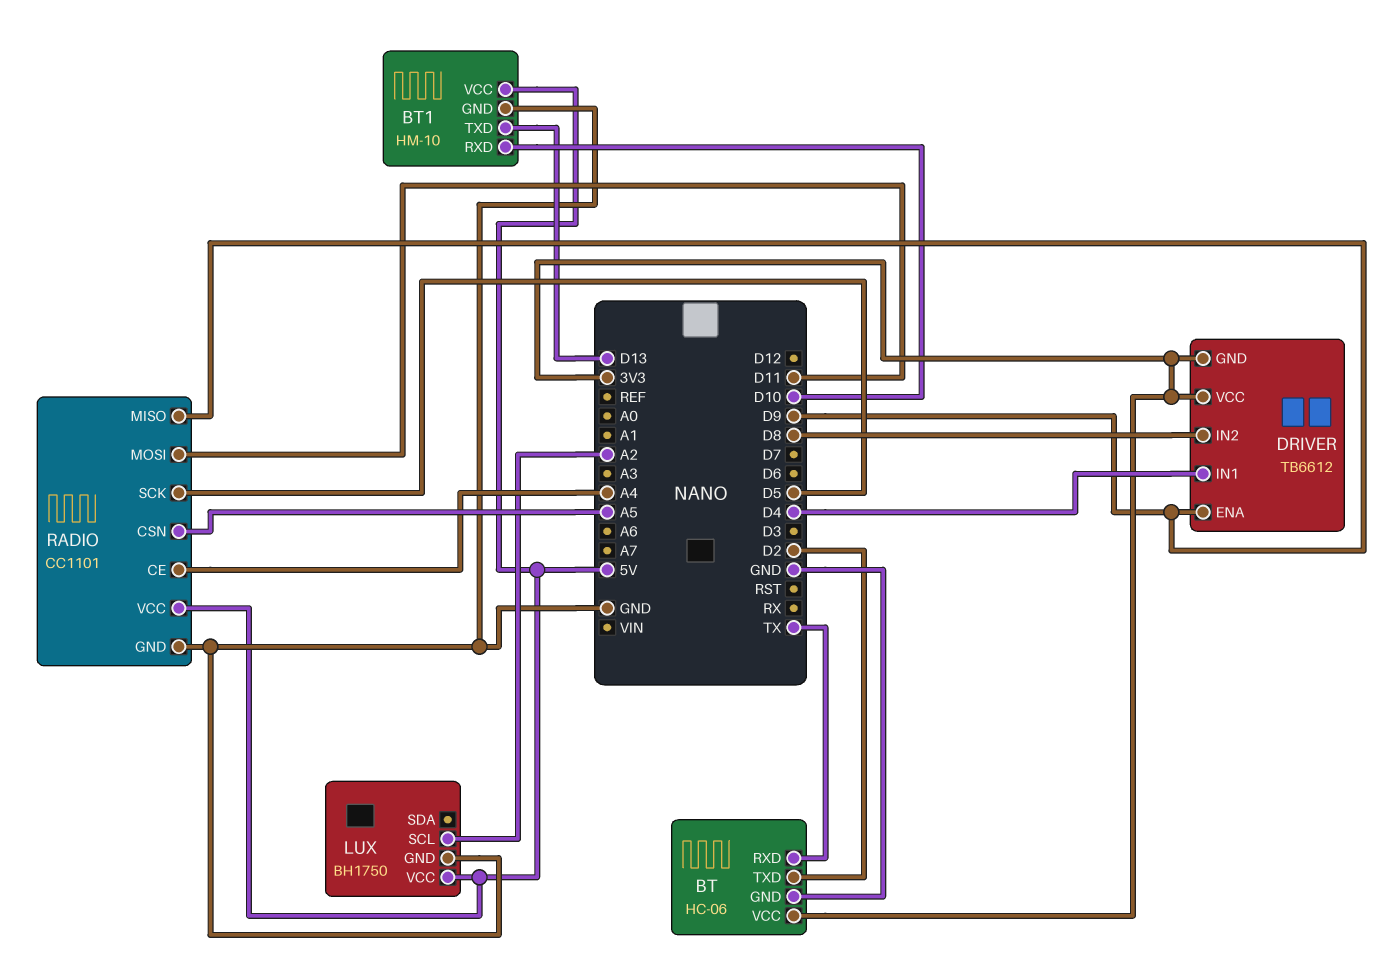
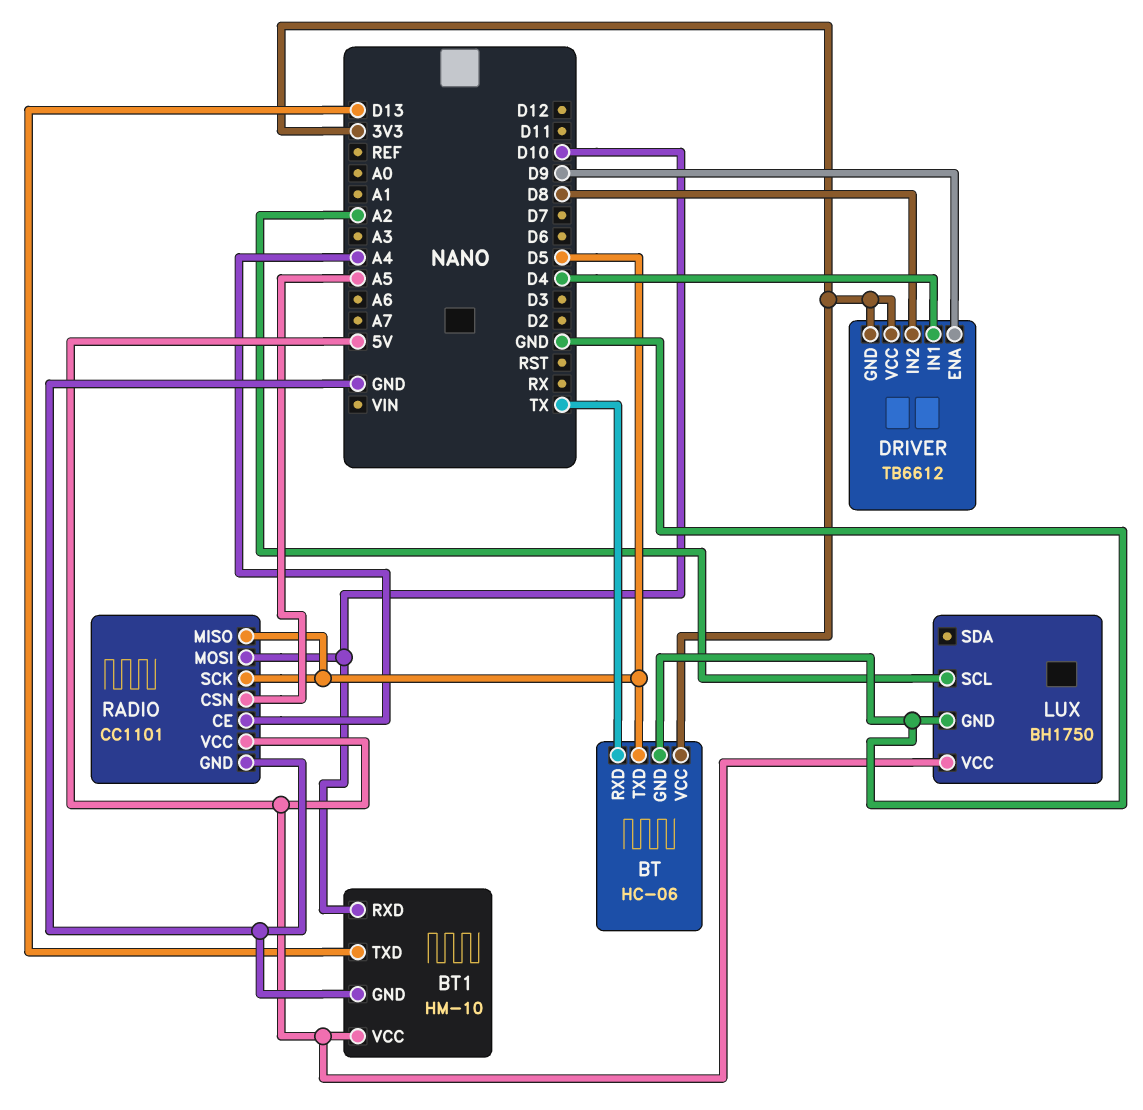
BT pin TXD: D2 -> D5
RADIO pin MISO: D9 -> D5
RADIO pin MOSI: D11 -> D10

